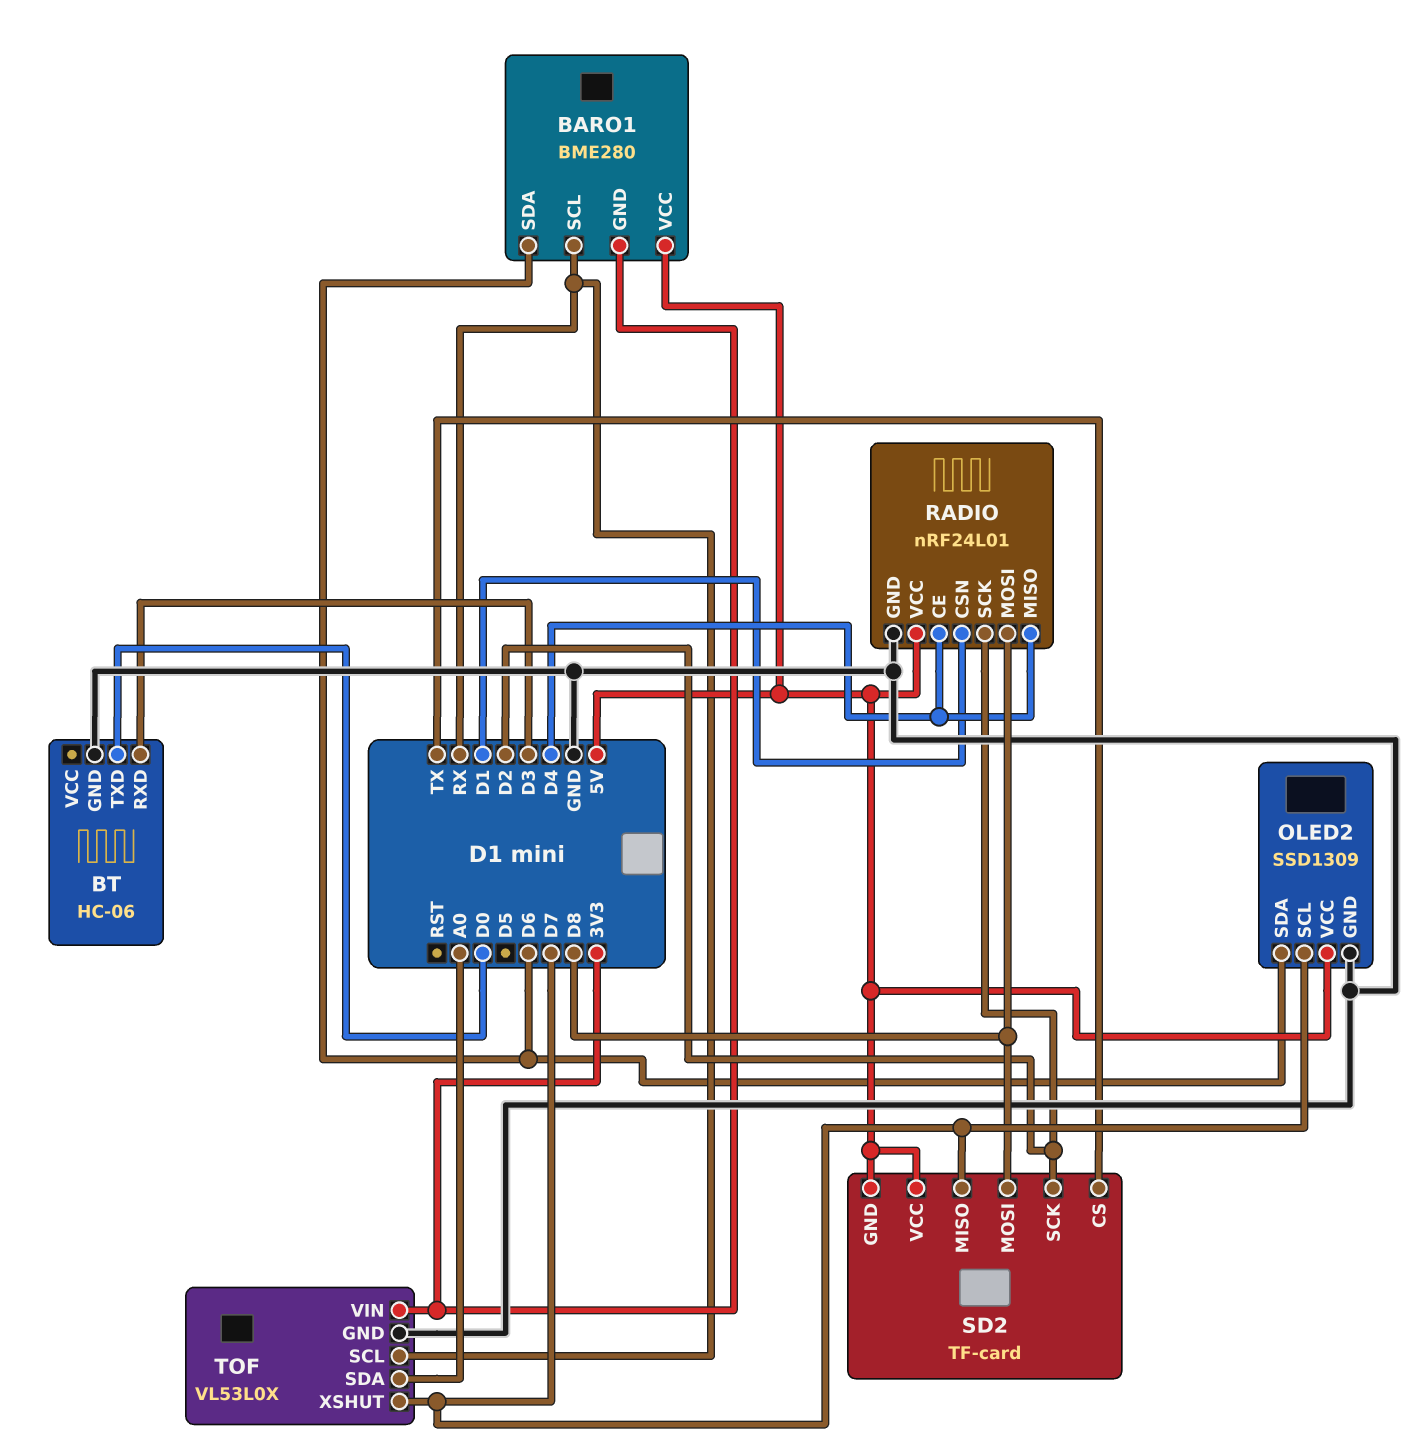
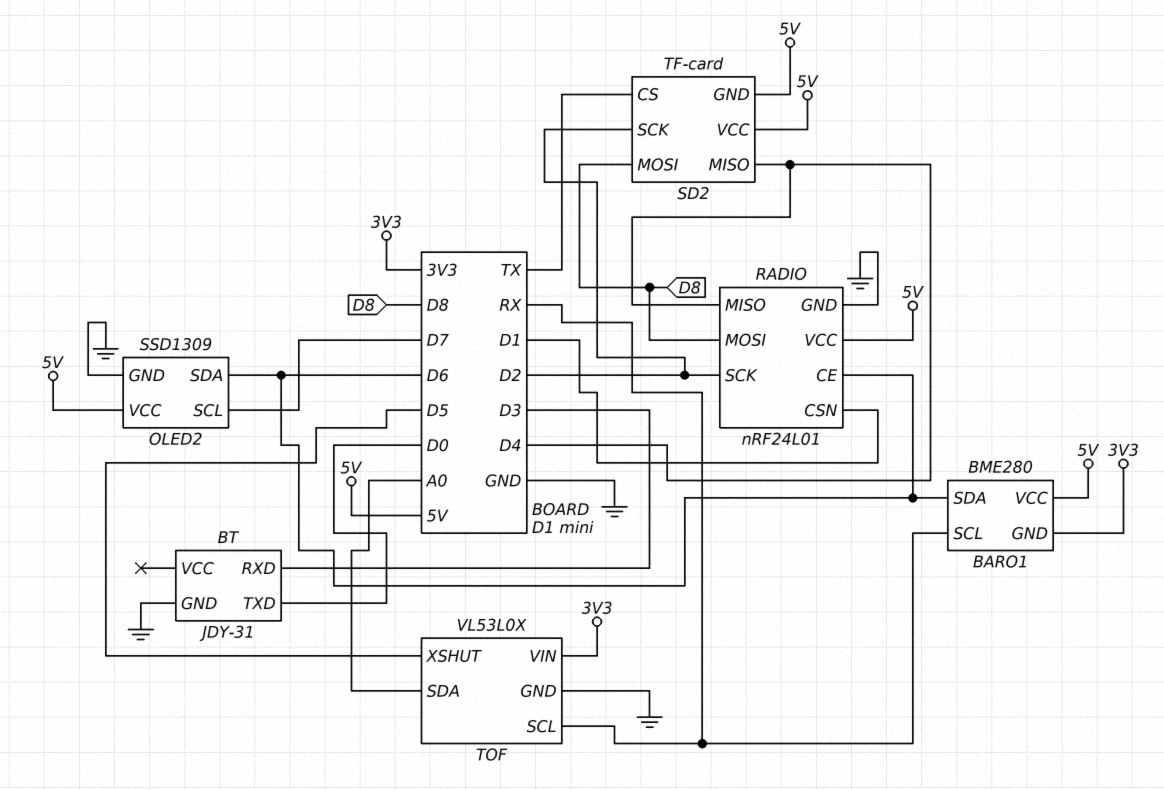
BT: HC-06 -> JDY-31
RADIO pin CE: D4 -> D6
SD2 pin MISO: D7 -> D4
TOF pin XSHUT: D7 -> D5

